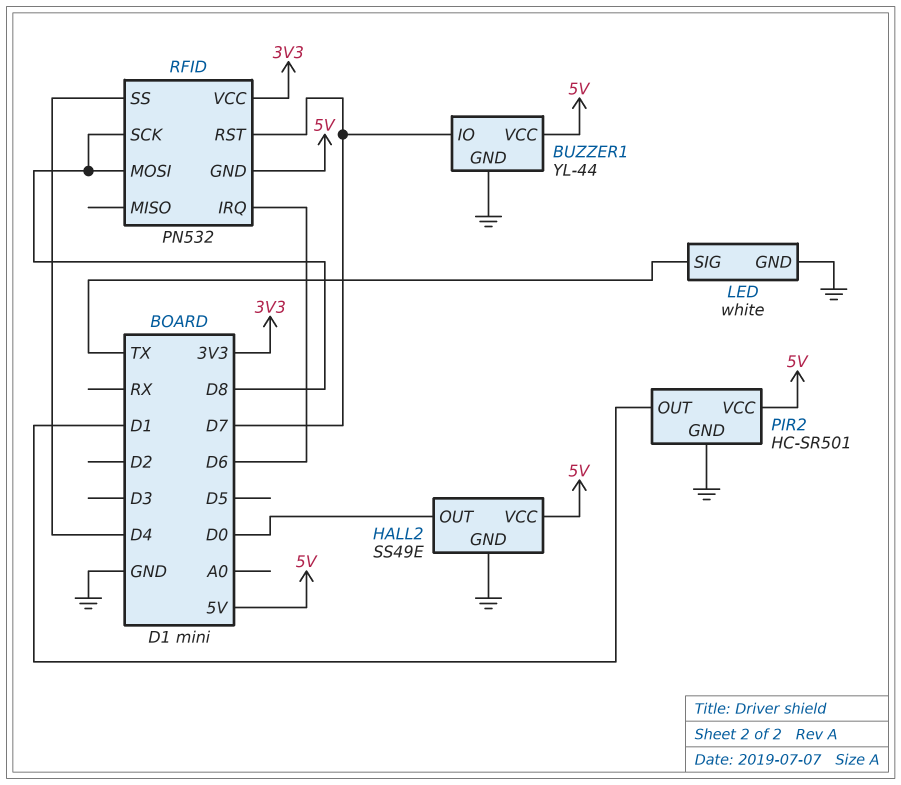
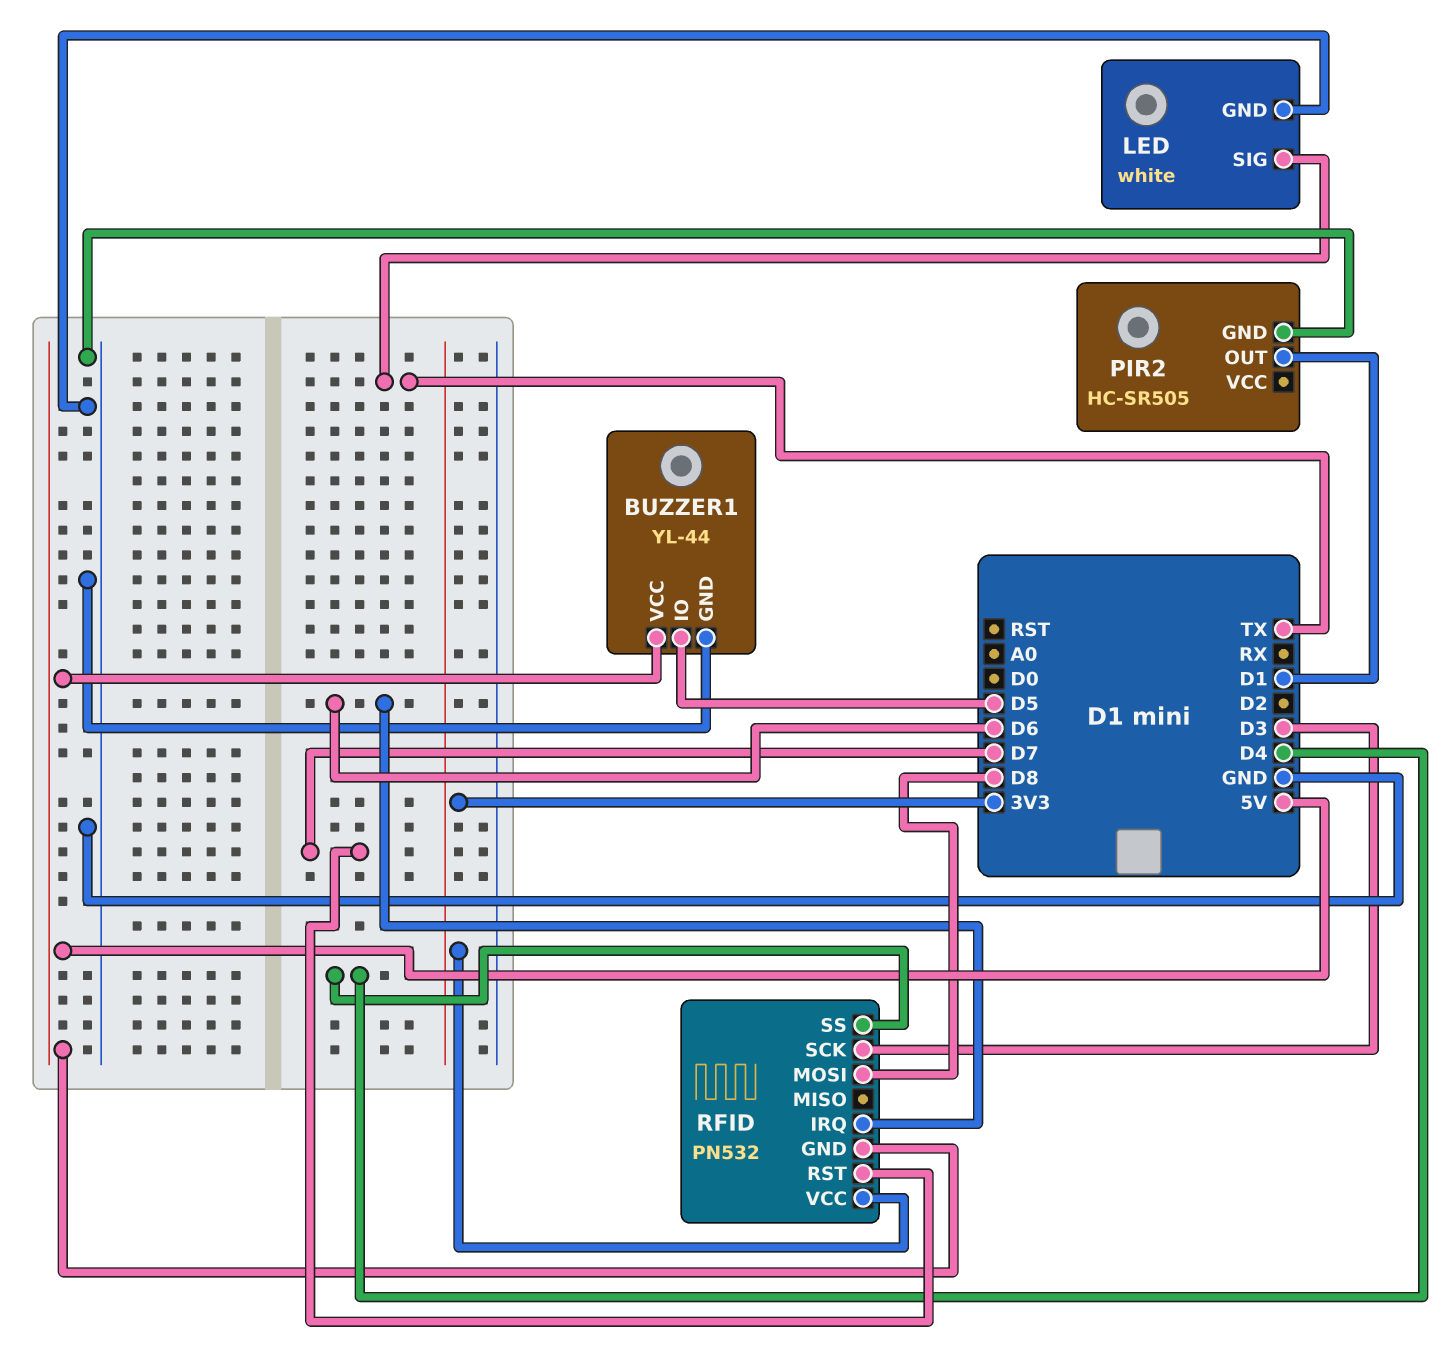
BUZZER1 pin IO: D7 -> D5
HALL2: SS49E -> none
HALL2 pin GND: GND -> none
HALL2 pin OUT: D0 -> none
HALL2 pin VCC: 5V -> none
PIR2: HC-SR501 -> HC-SR505
PIR2 pin VCC: 5V -> none
RFID pin SCK: D8 -> D3

